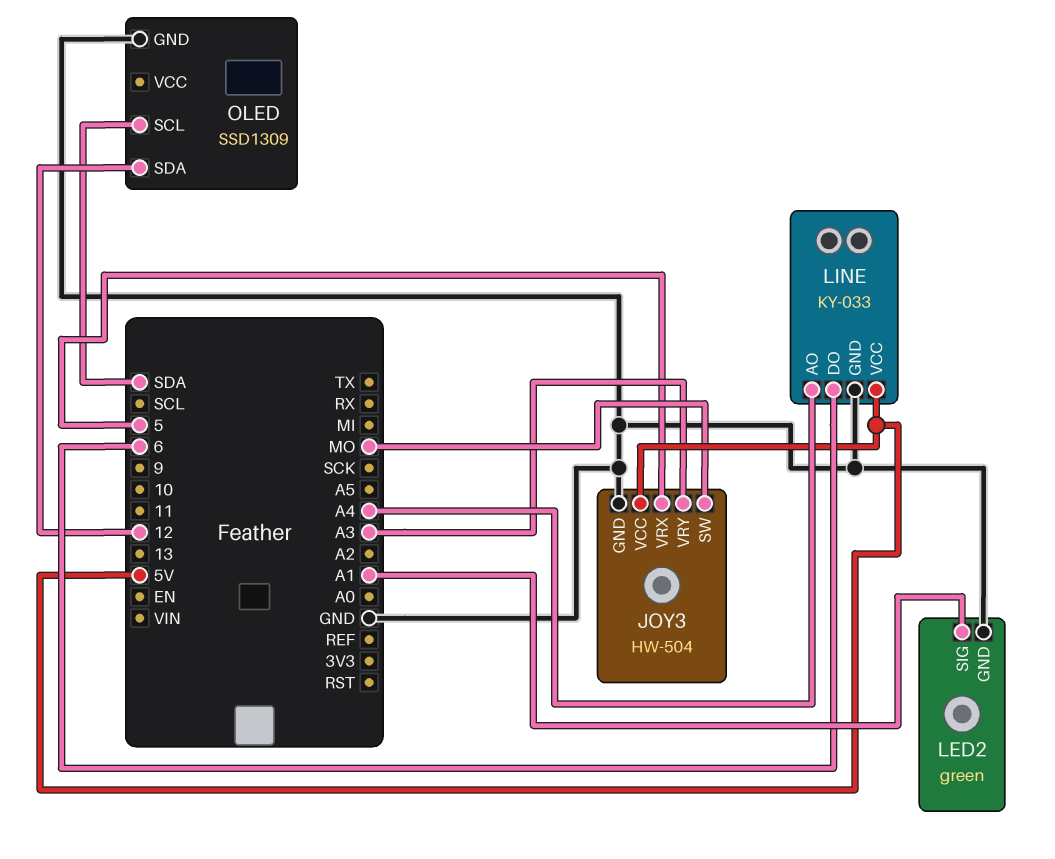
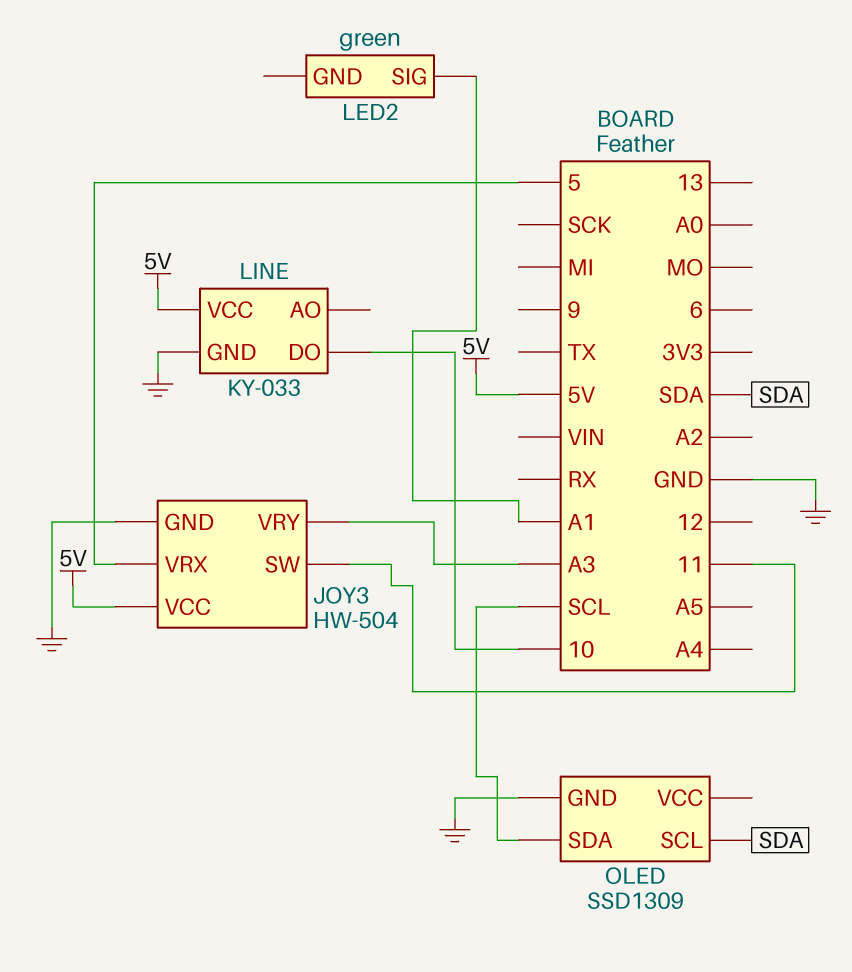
JOY3 pin SW: MO -> 11
LED2 pin GND: GND -> none
LINE pin AO: A4 -> none
LINE pin DO: 6 -> 10
OLED pin SDA: 12 -> SCL

